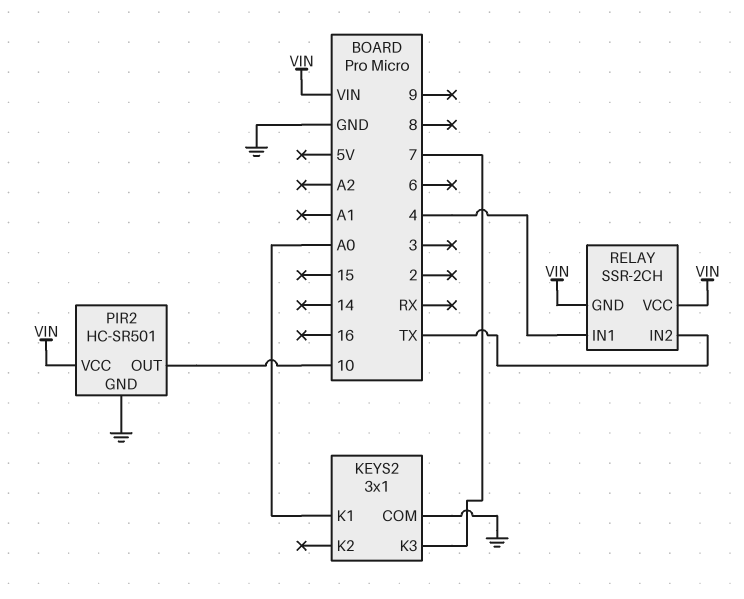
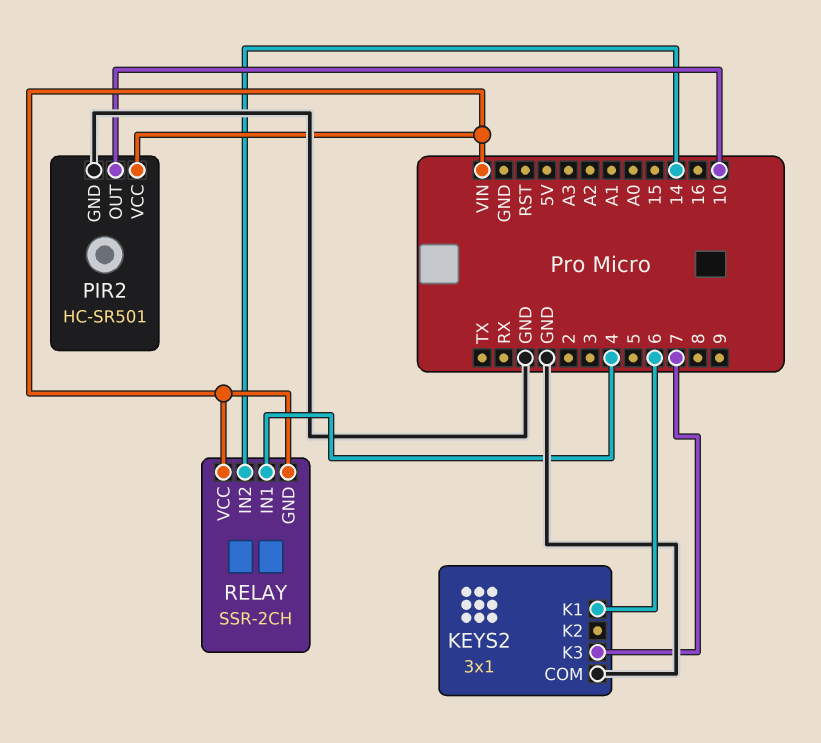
KEYS2 pin K1: A0 -> 6
RELAY pin IN2: TX -> 14

